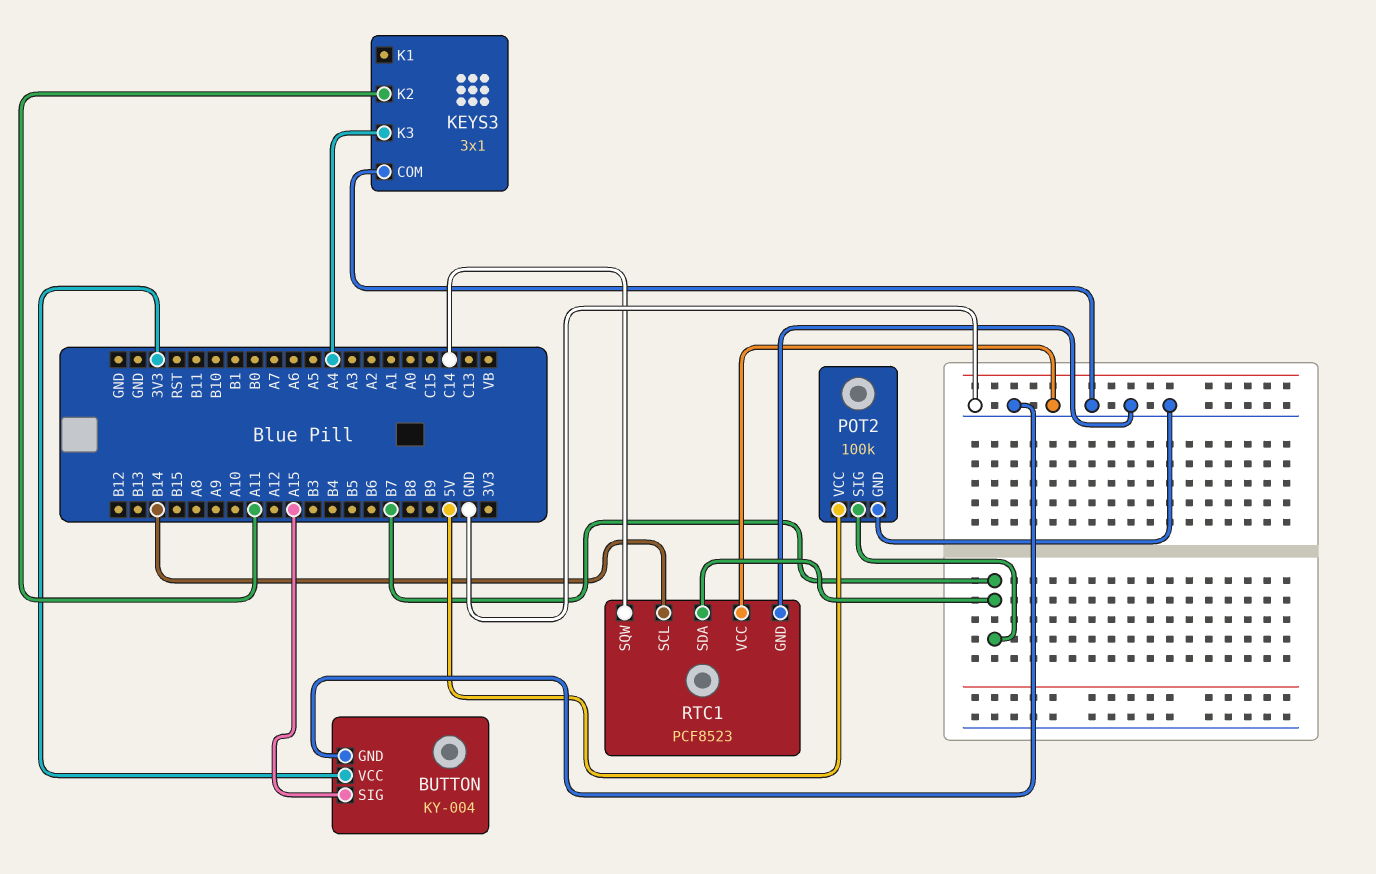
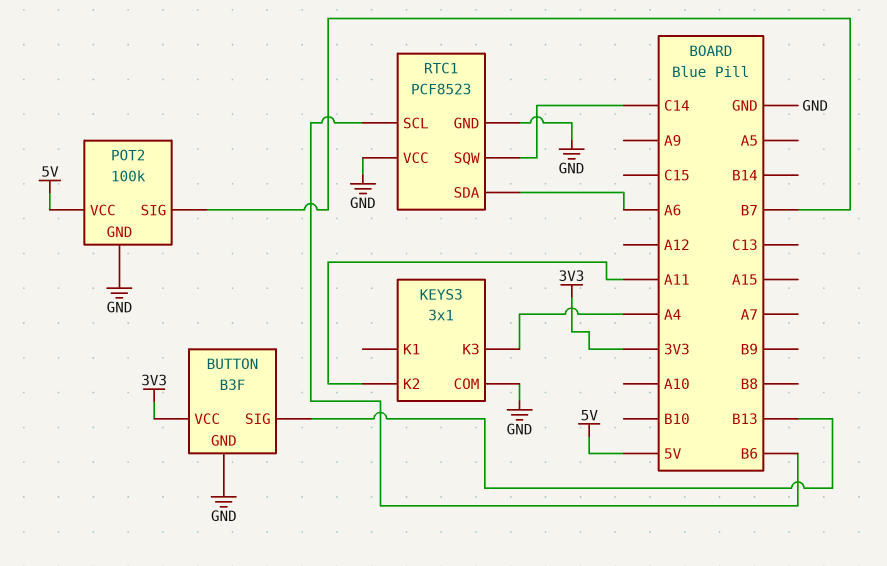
BUTTON: KY-004 -> B3F
BUTTON pin SIG: A15 -> B13
RTC1 pin SCL: B14 -> B6
RTC1 pin SDA: B7 -> A6

